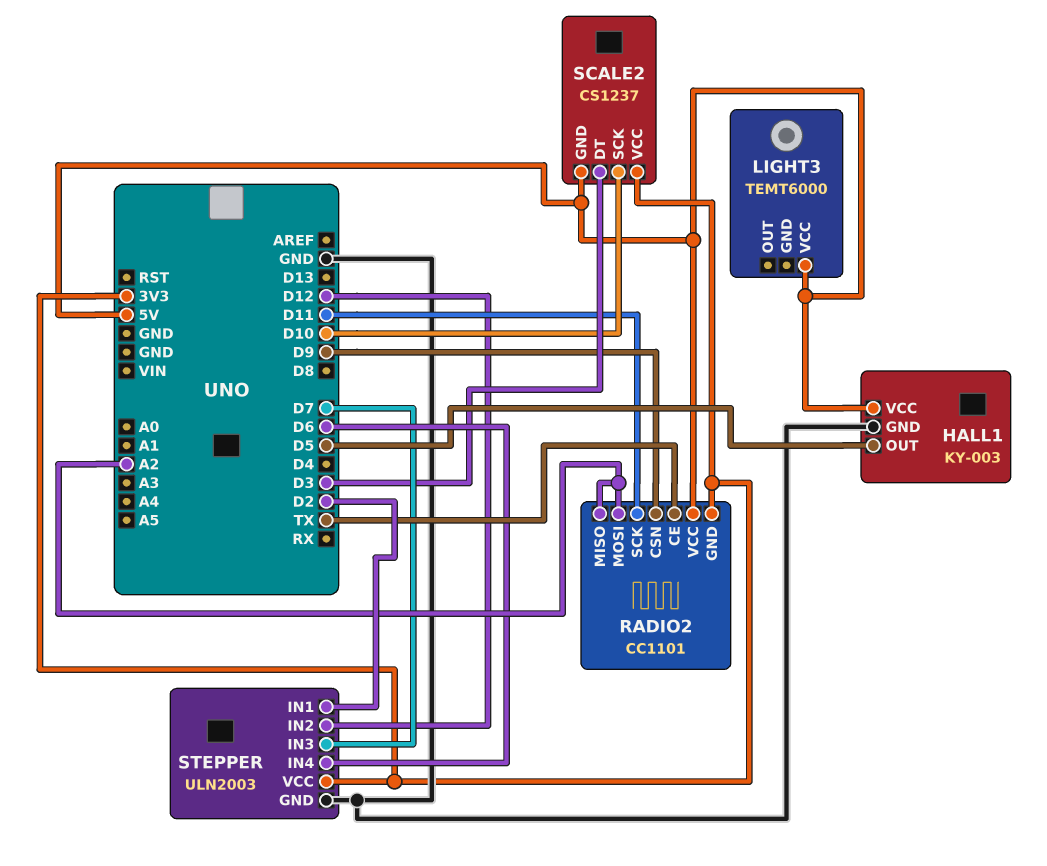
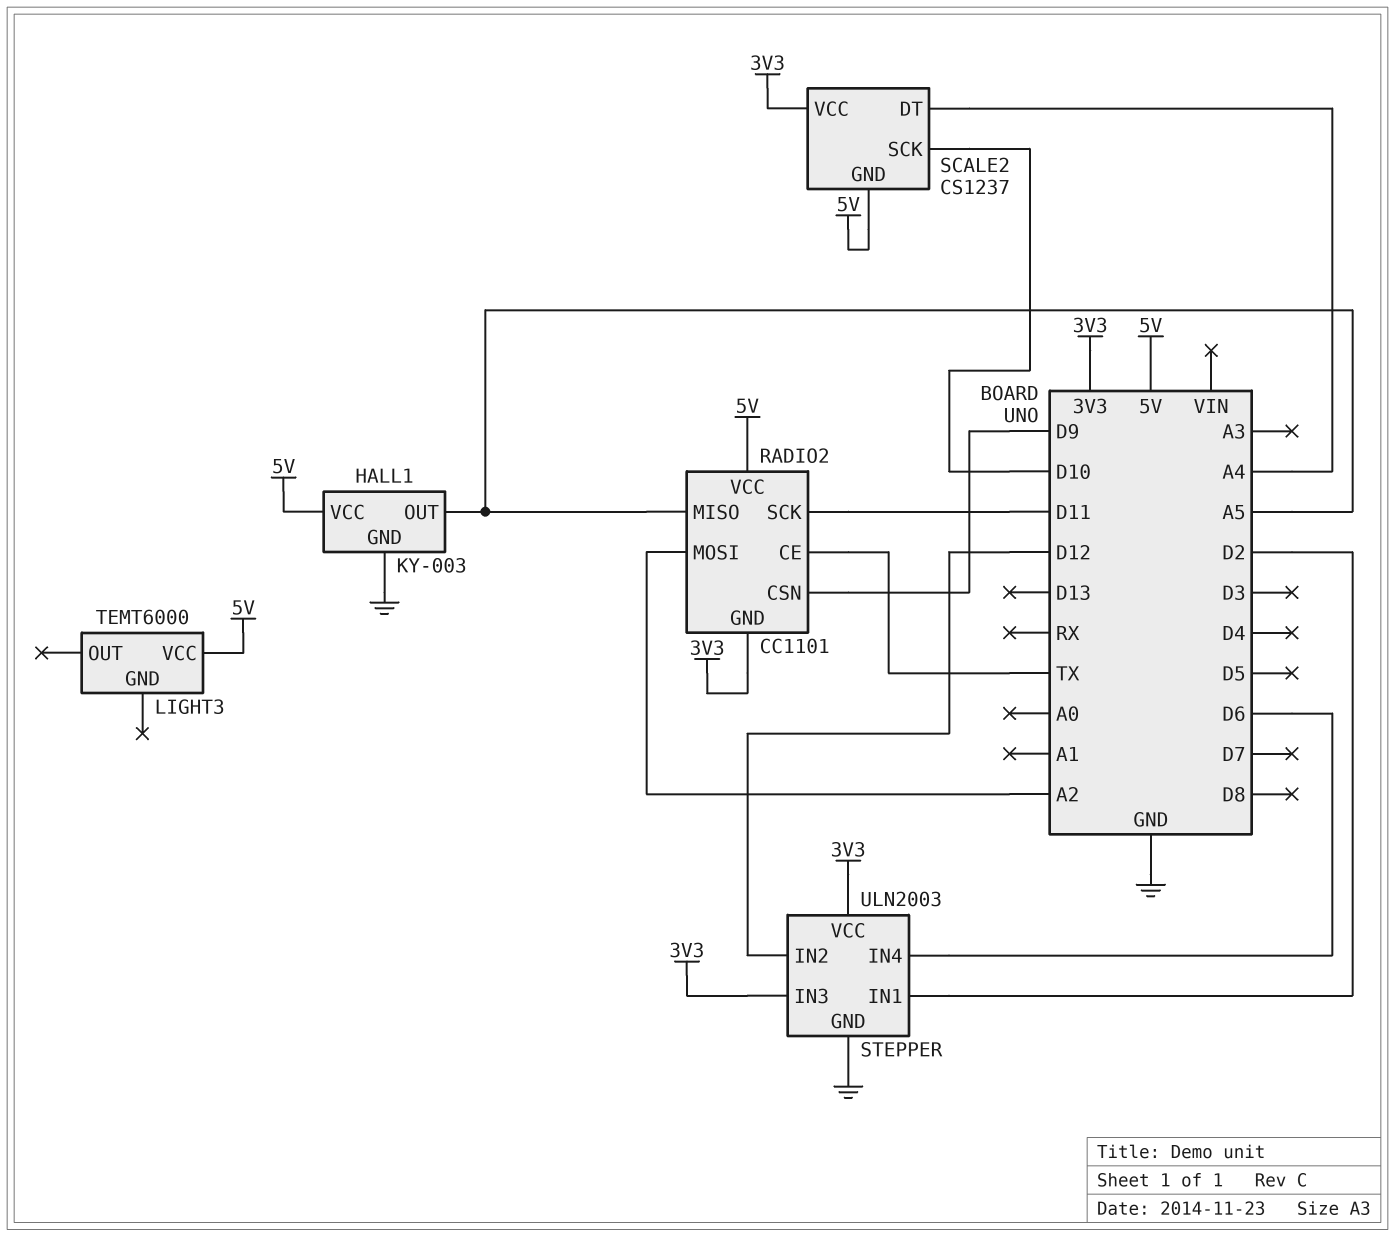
HALL1 pin OUT: D5 -> A5
RADIO2 pin MISO: A2 -> A5
SCALE2 pin DT: D3 -> A4
STEPPER pin IN3: D7 -> 3V3

